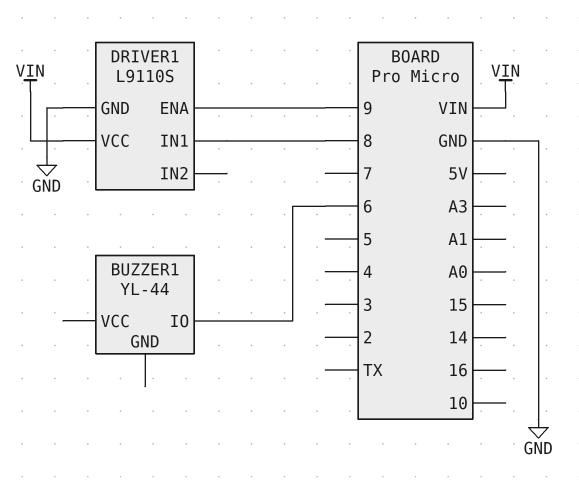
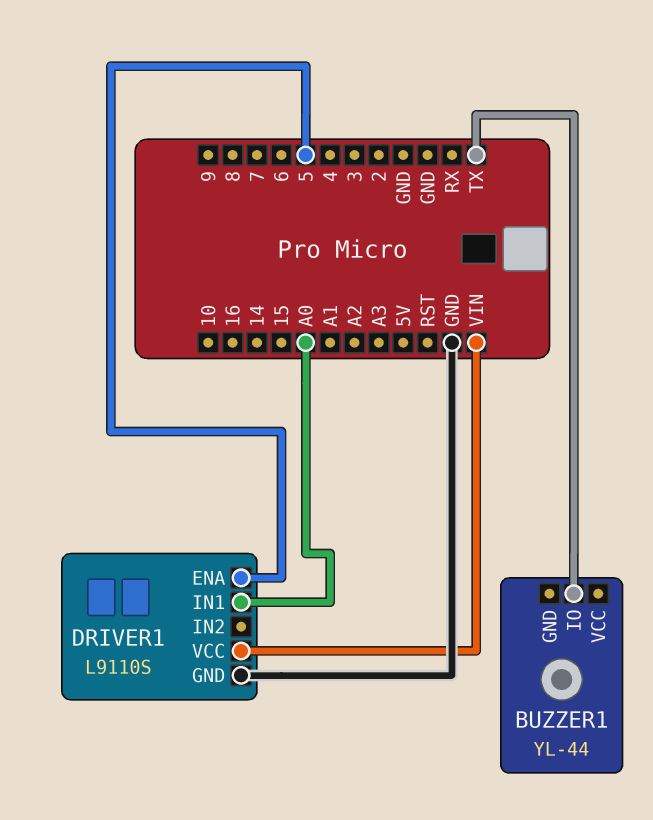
BUZZER1 pin IO: 6 -> TX
DRIVER1 pin ENA: 9 -> 5
DRIVER1 pin IN1: 8 -> A0

